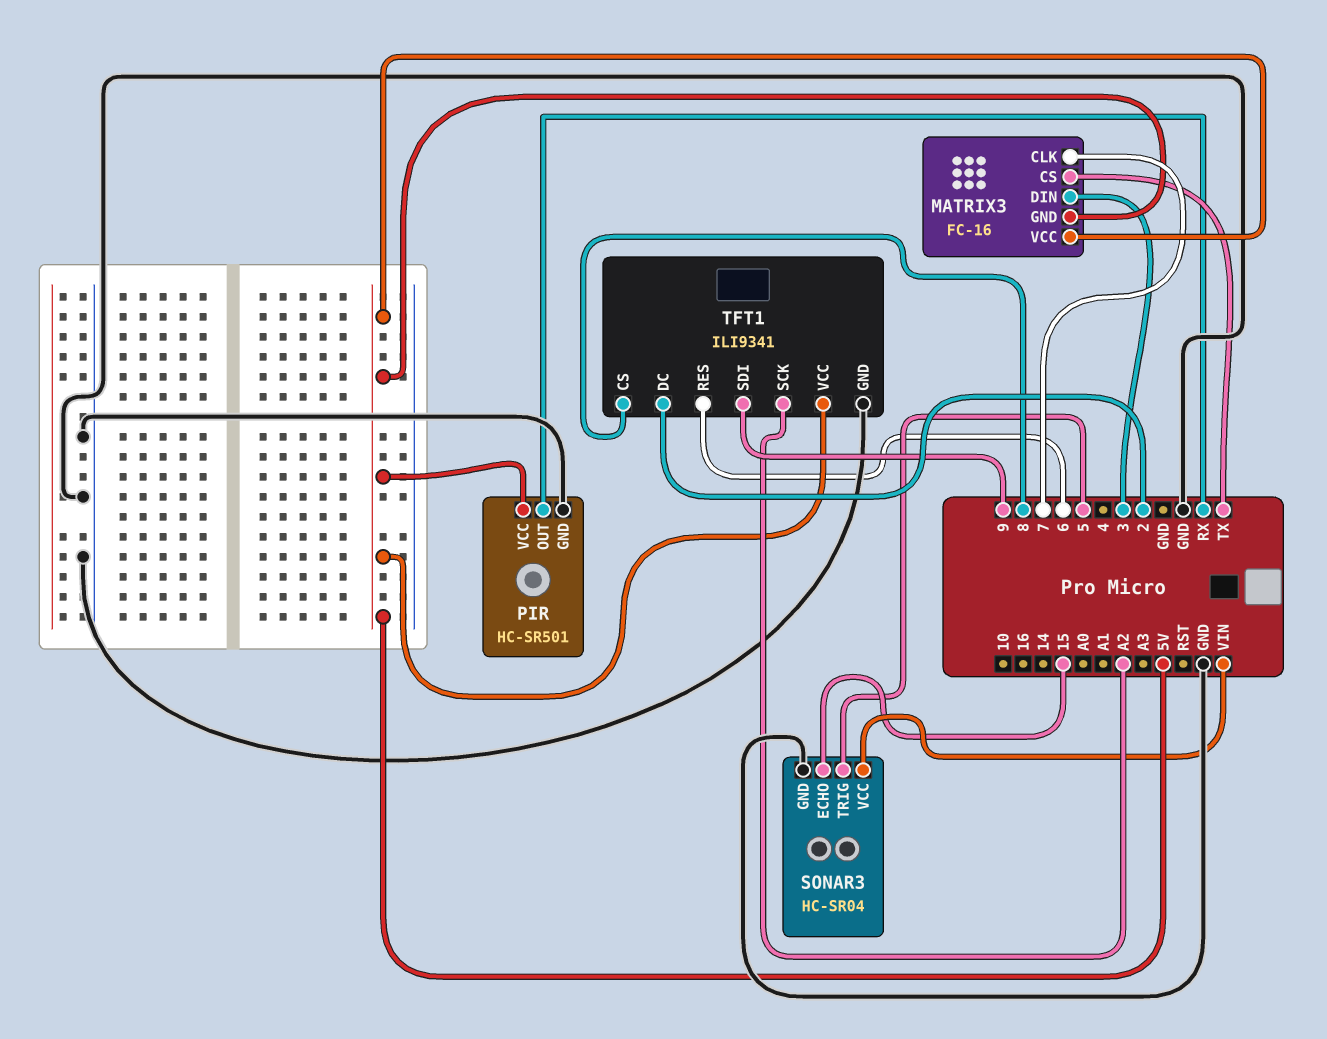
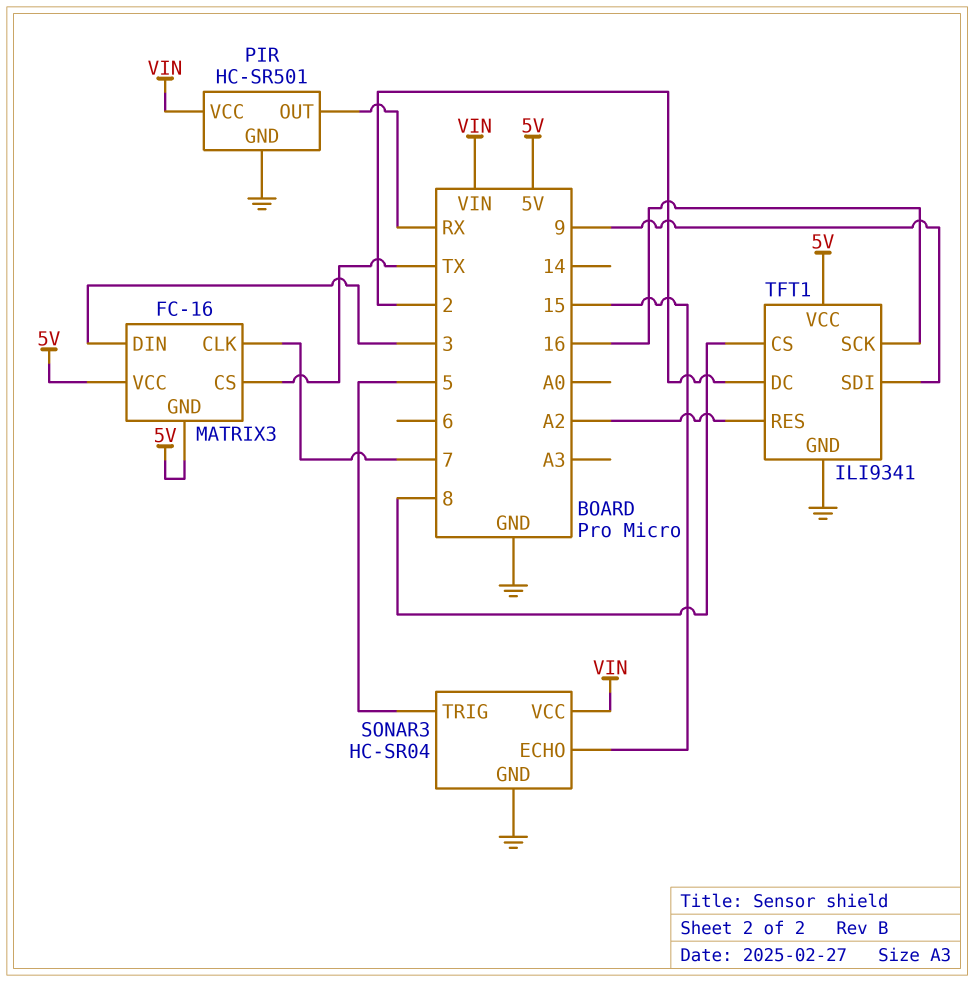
PIR pin VCC: 5V -> VIN
TFT1 pin RES: 6 -> A2
TFT1 pin SCK: A2 -> 16

